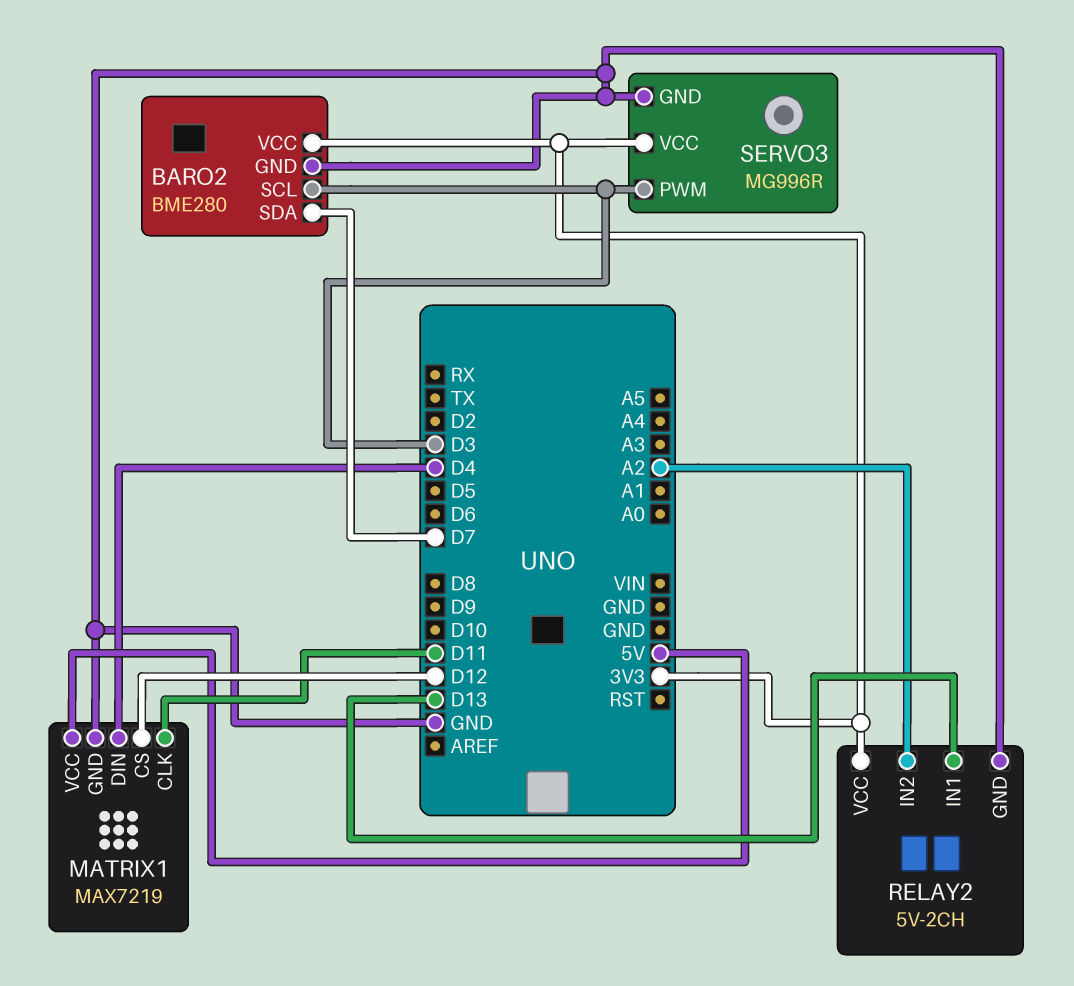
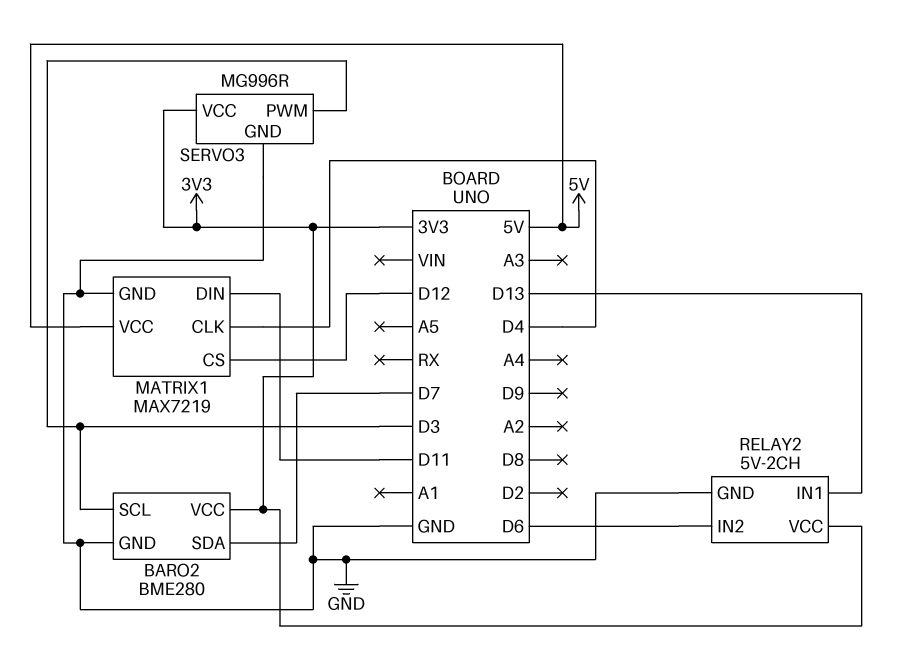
MATRIX1 pin CLK: D11 -> D4
MATRIX1 pin DIN: D4 -> D11
RELAY2 pin IN2: A2 -> D6

